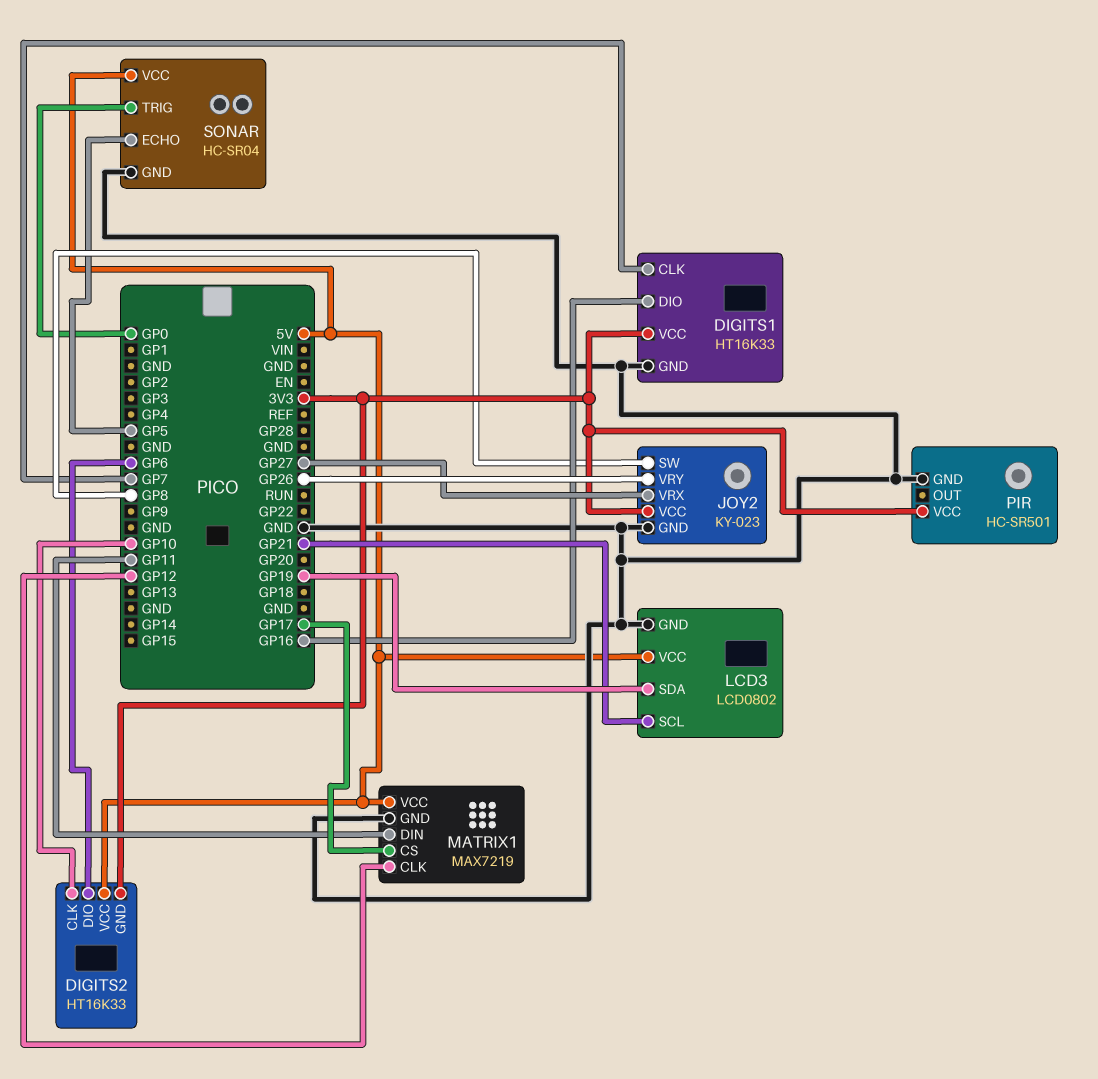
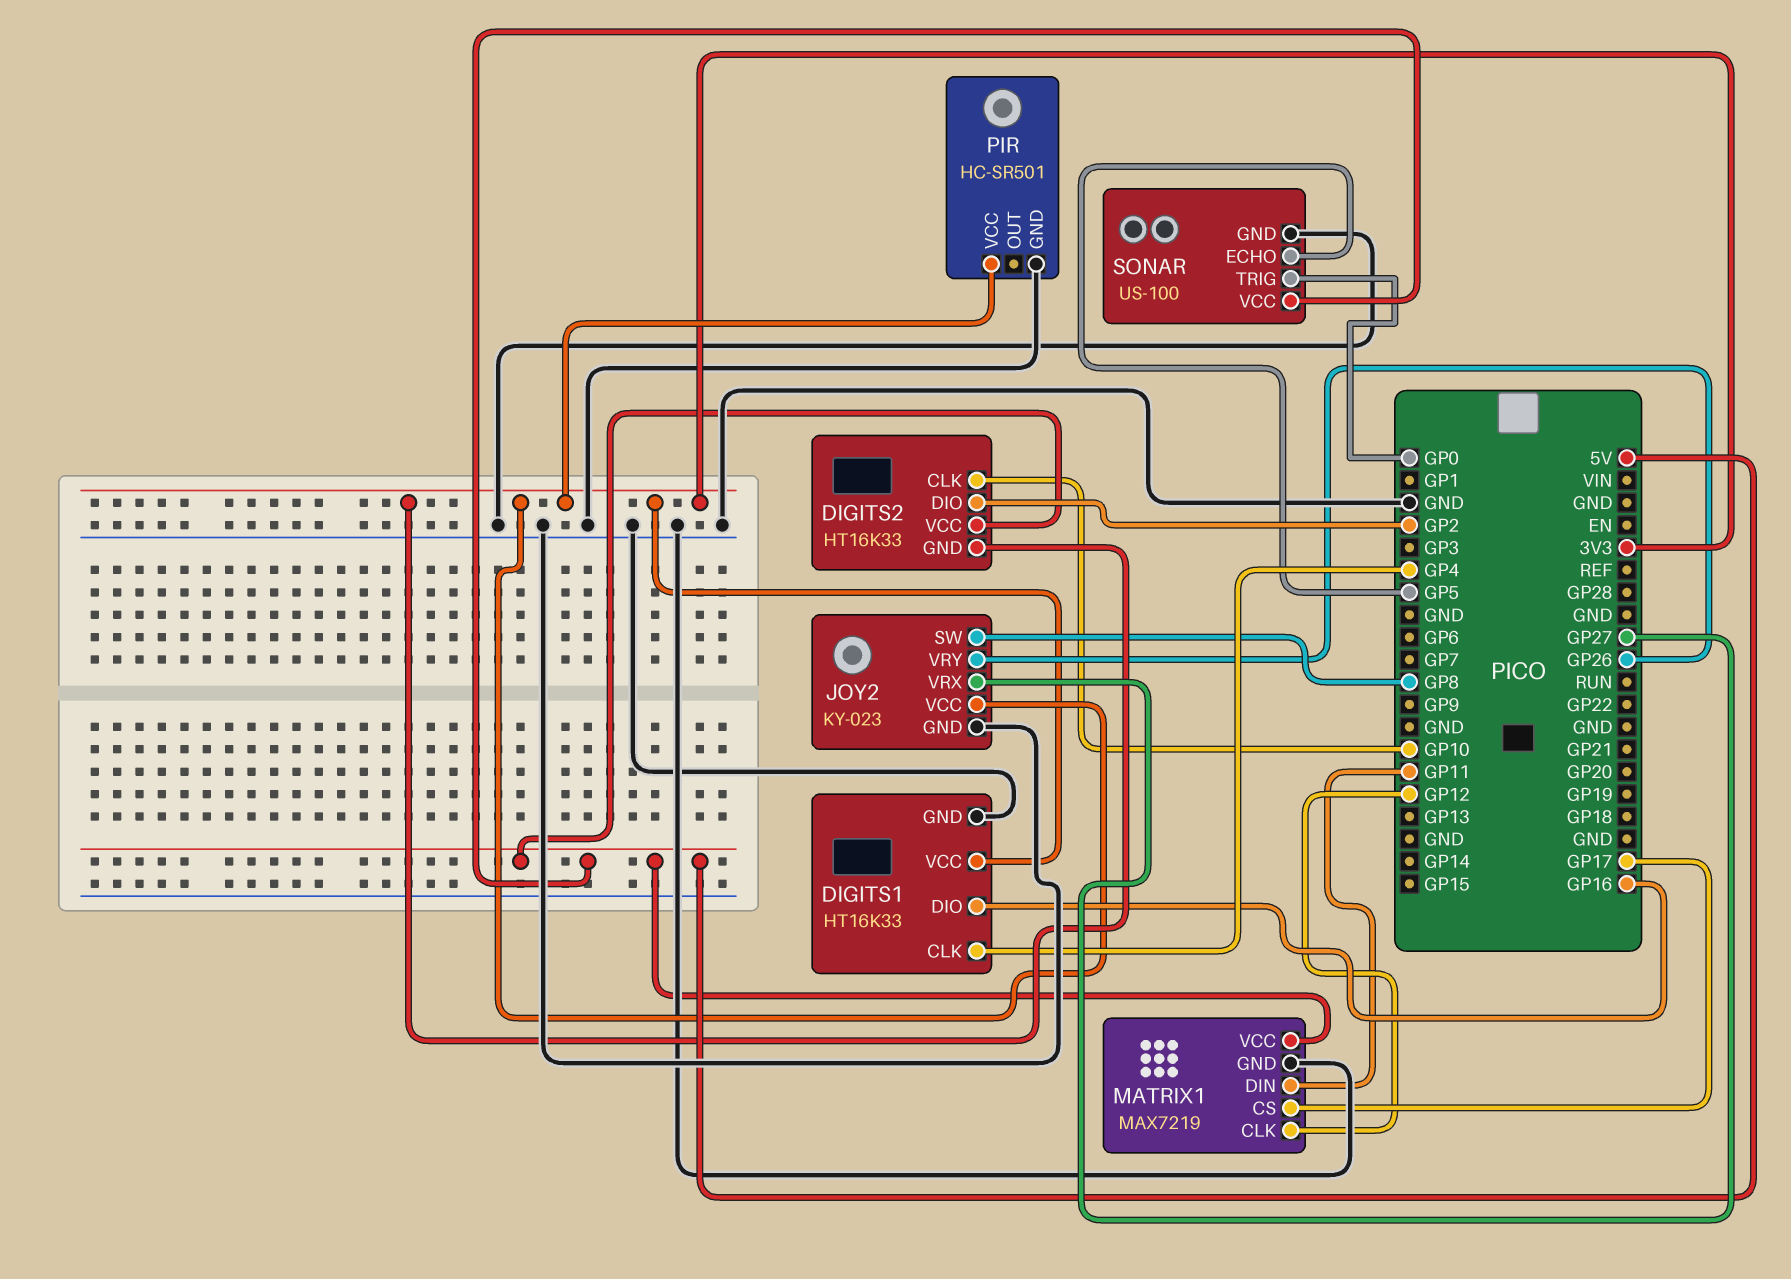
DIGITS1 pin CLK: GP7 -> GP4
DIGITS2 pin DIO: GP6 -> GP2
LCD3: LCD0802 -> none
LCD3 pin GND: GND -> none
LCD3 pin SCL: GP21 -> none
LCD3 pin SDA: GP19 -> none
LCD3 pin VCC: 5V -> none
SONAR: HC-SR04 -> US-100

